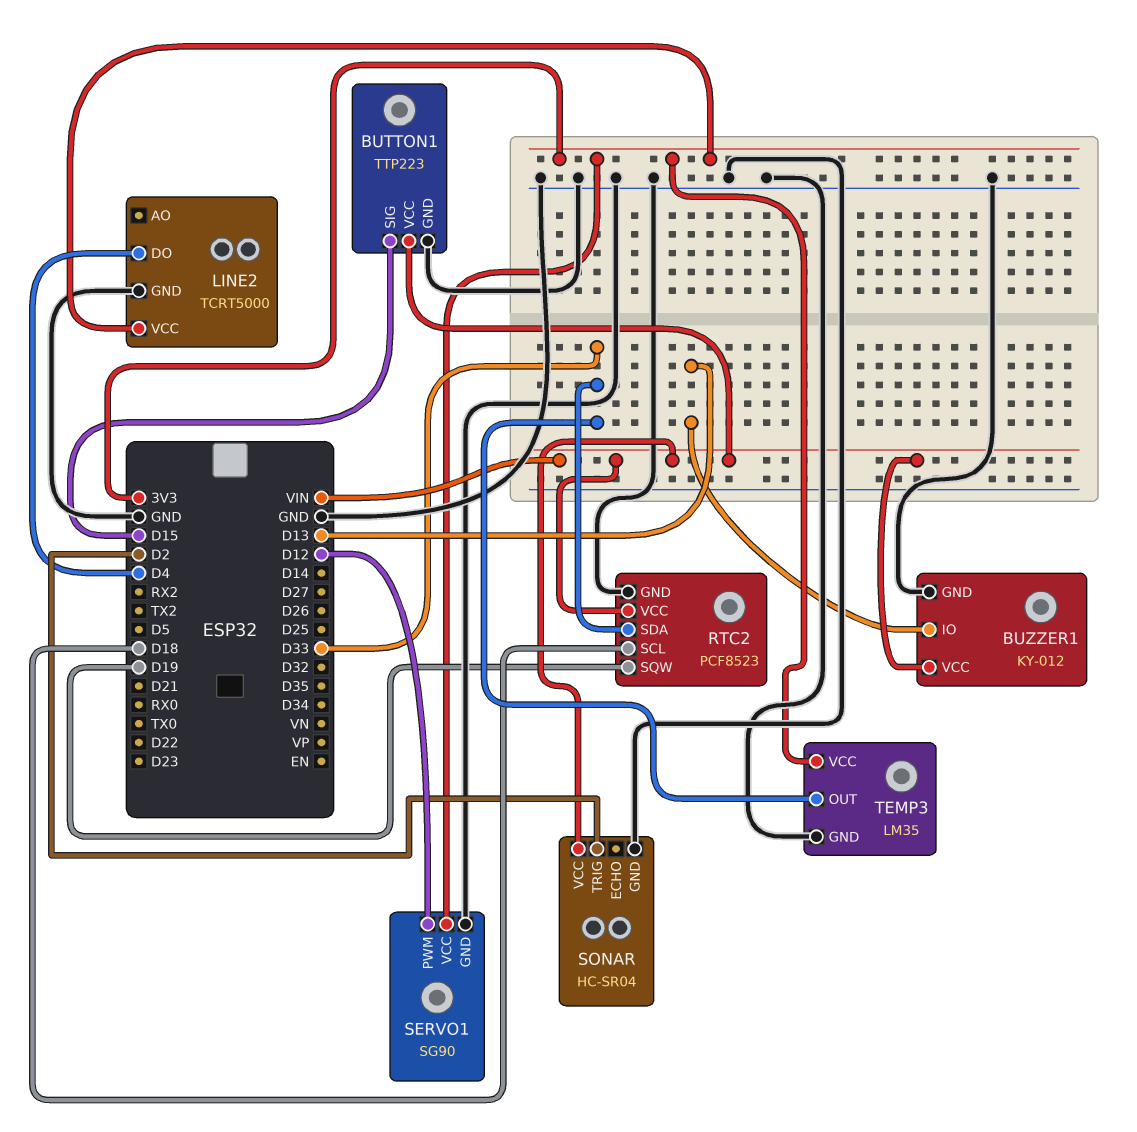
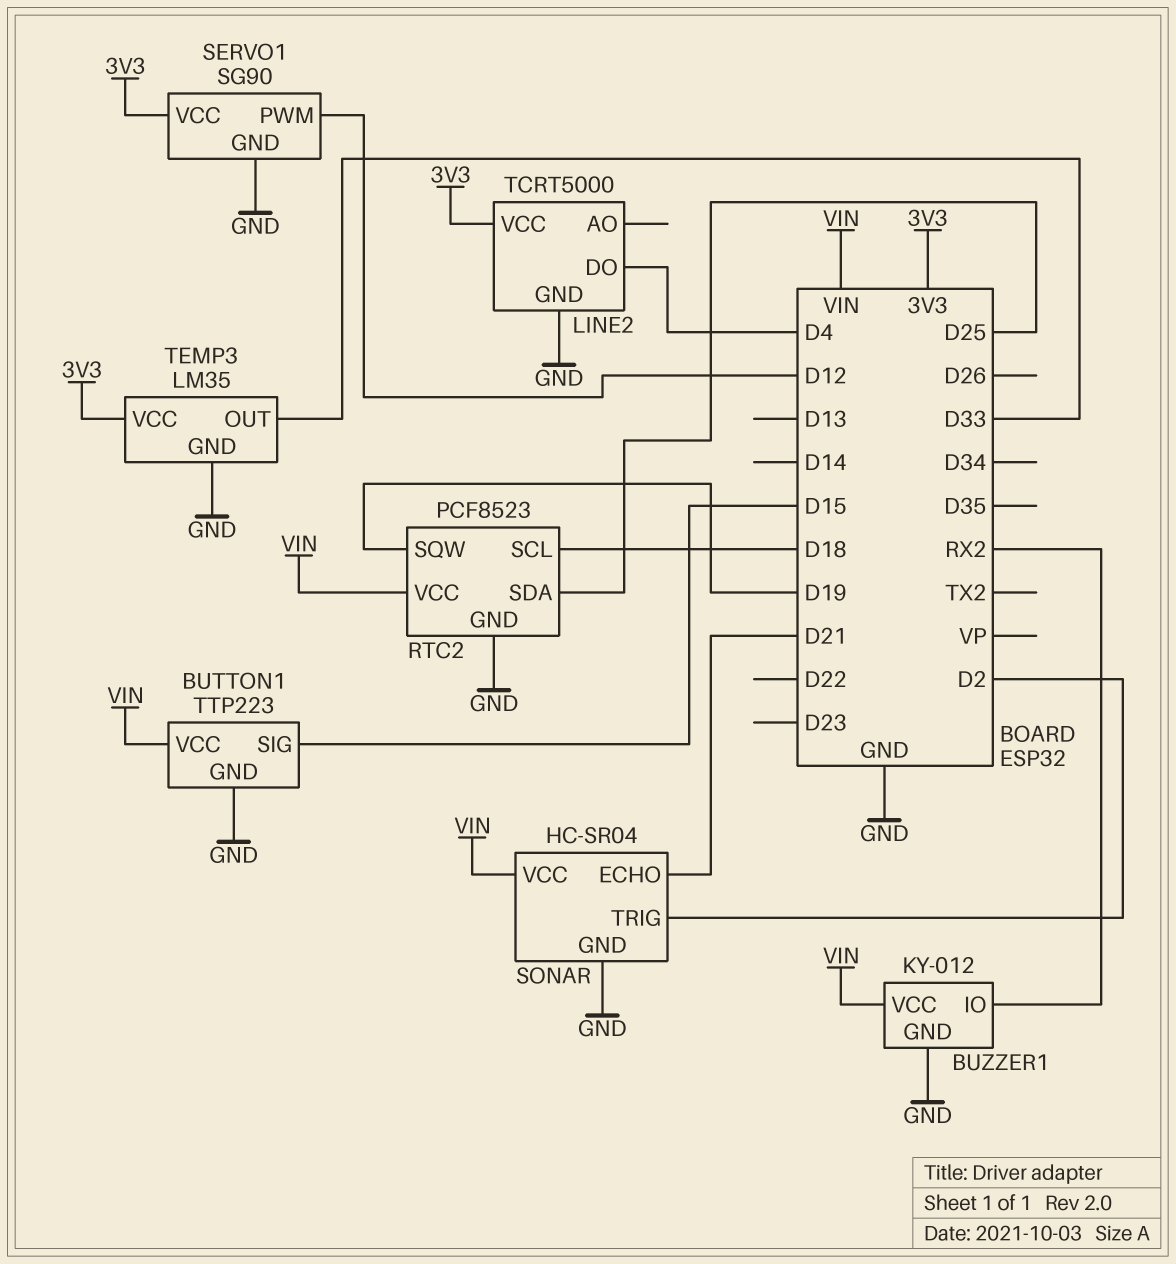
BUZZER1 pin IO: D13 -> RX2
RTC2 pin SDA: D33 -> D25
SONAR pin ECHO: none -> D21

